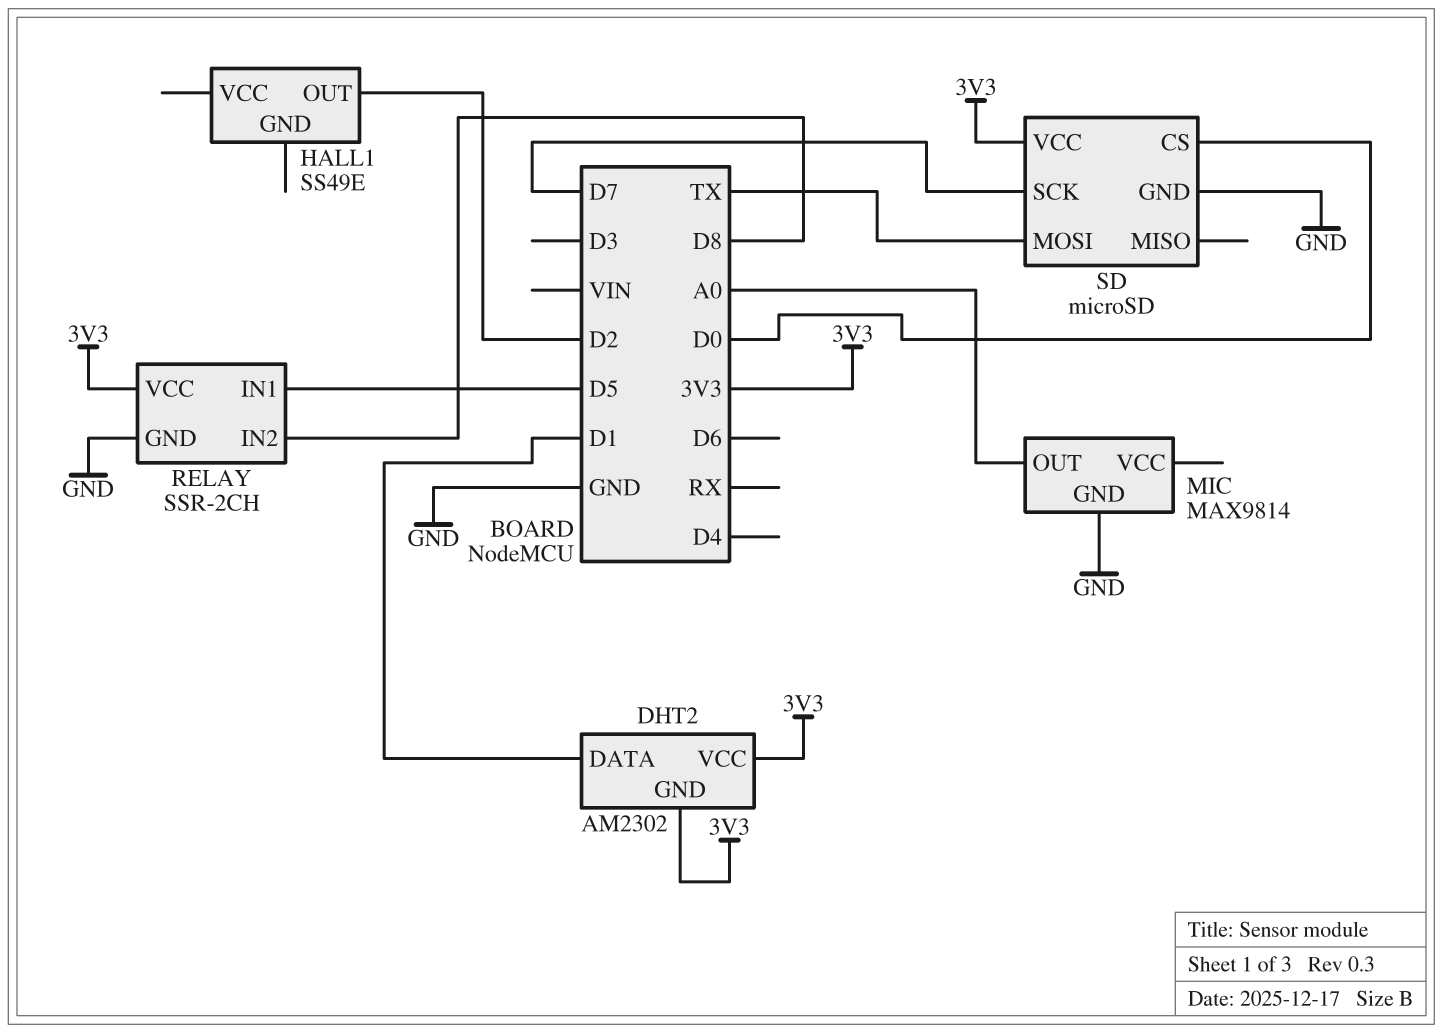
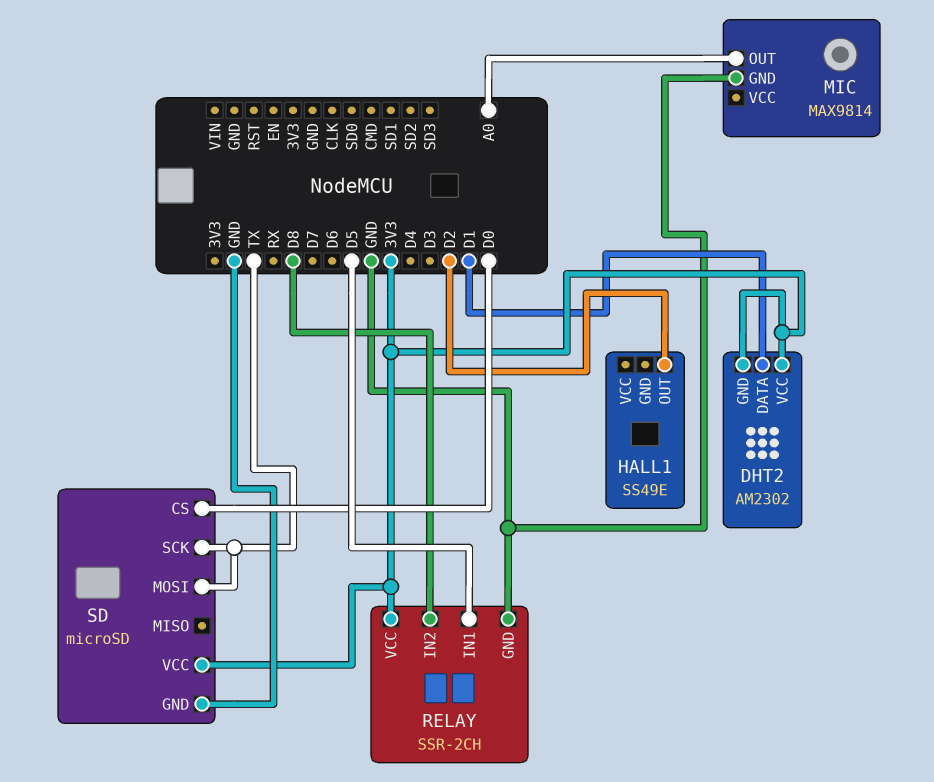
SD pin SCK: D7 -> TX

